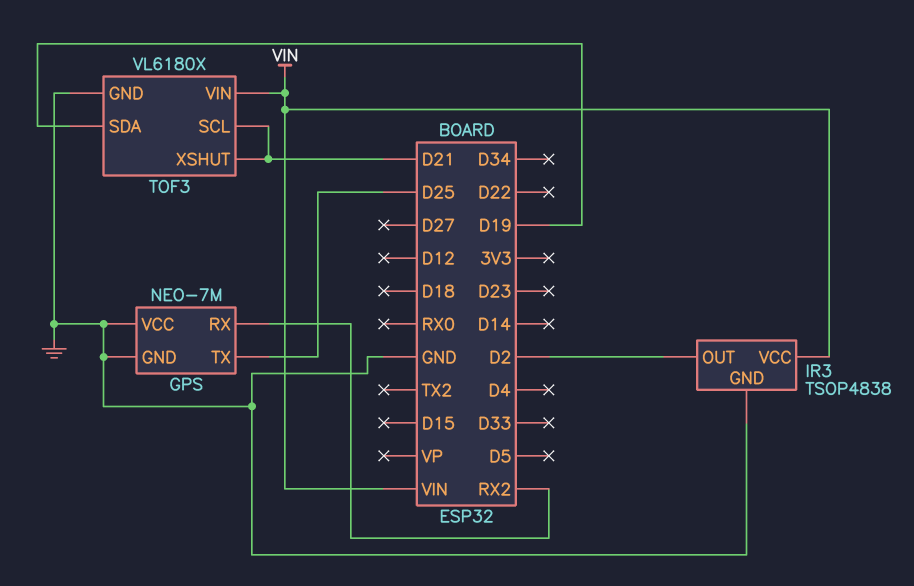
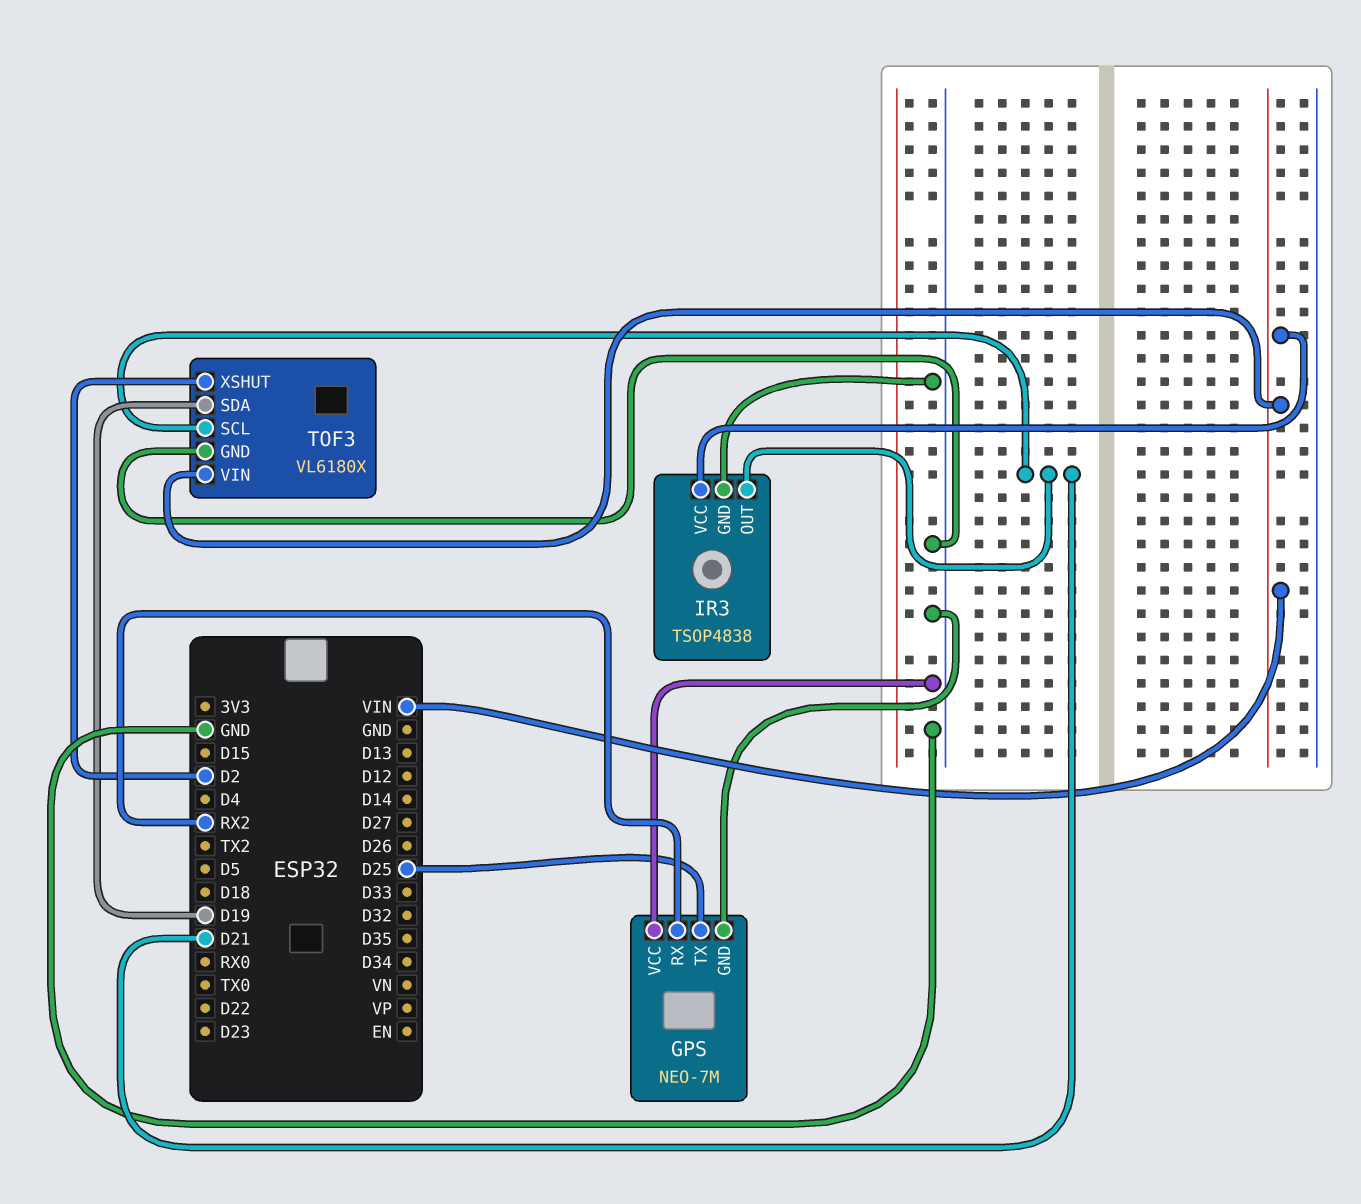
IR3 pin OUT: D2 -> D21
TOF3 pin XSHUT: D21 -> D2

